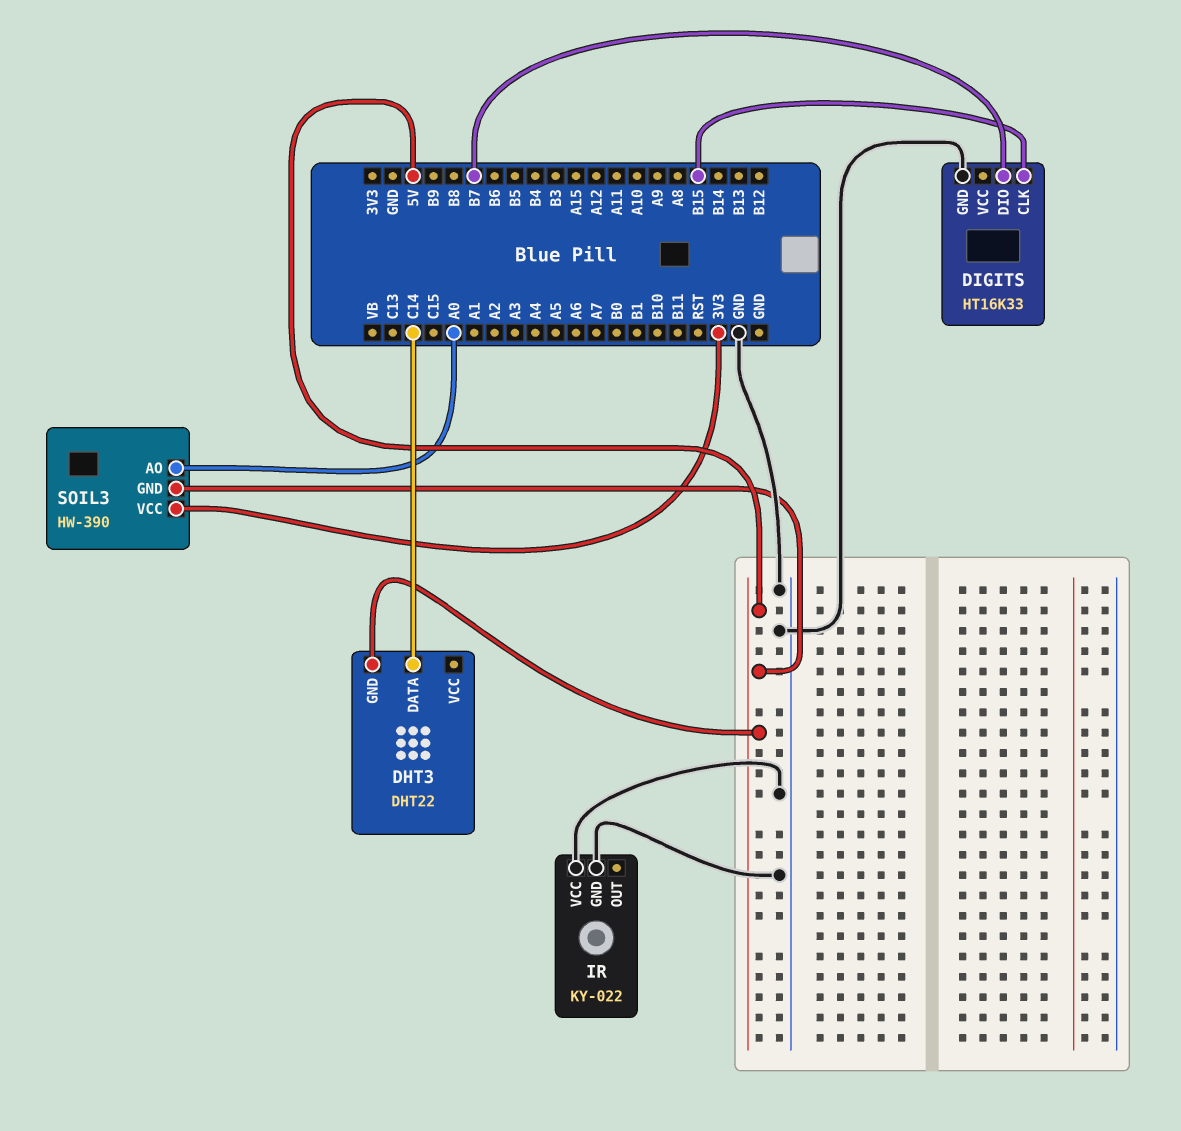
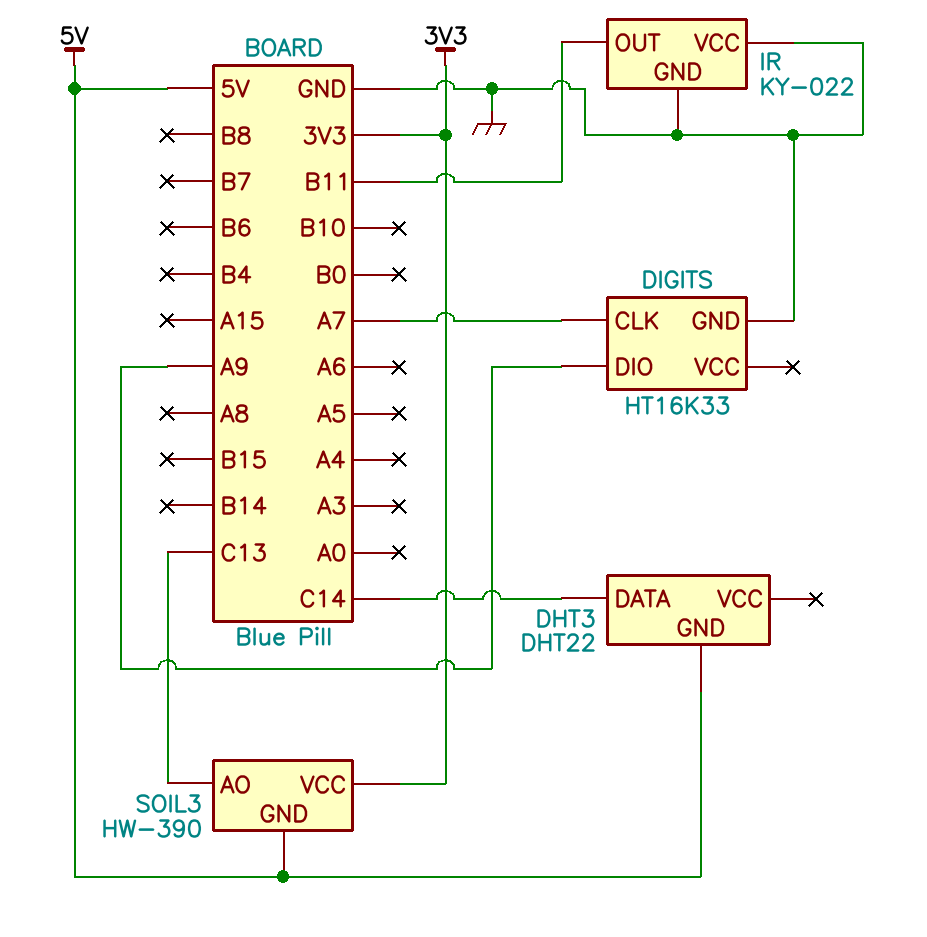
DIGITS pin CLK: B15 -> A7
DIGITS pin DIO: B7 -> A9
IR pin OUT: none -> B11
SOIL3 pin AO: A0 -> C13

